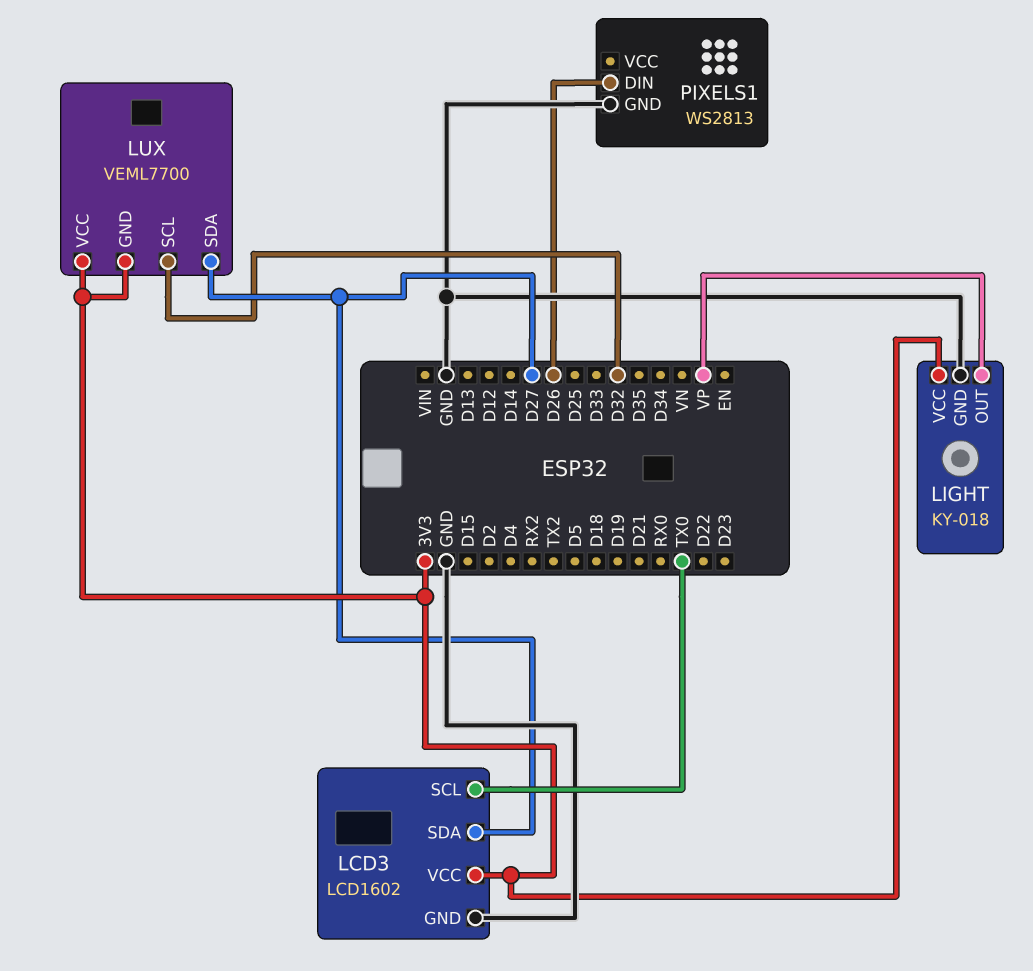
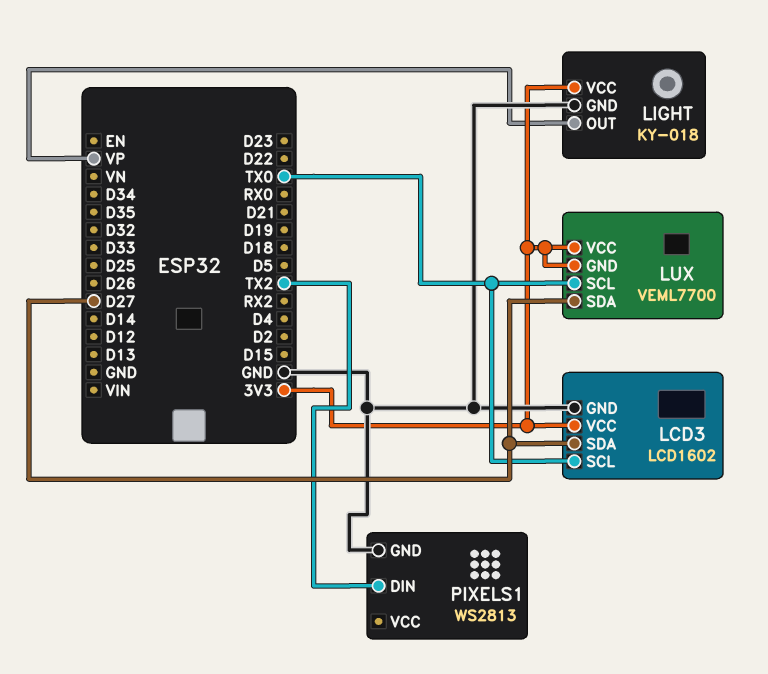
LUX pin SCL: D32 -> TX0
PIXELS1 pin DIN: D26 -> TX2

